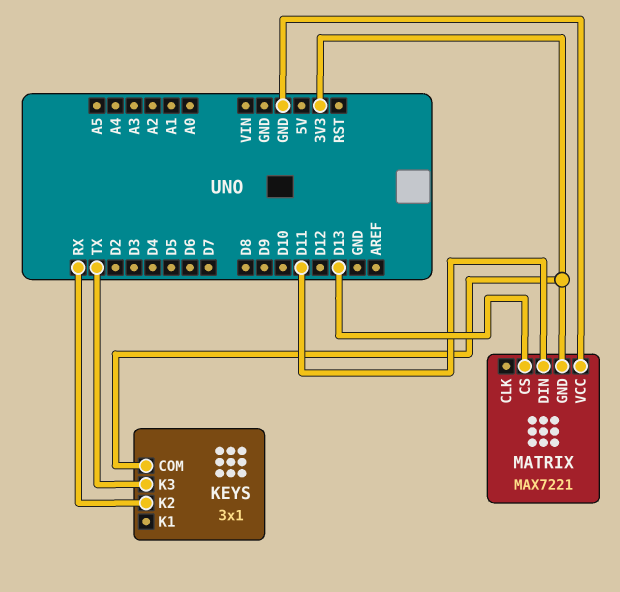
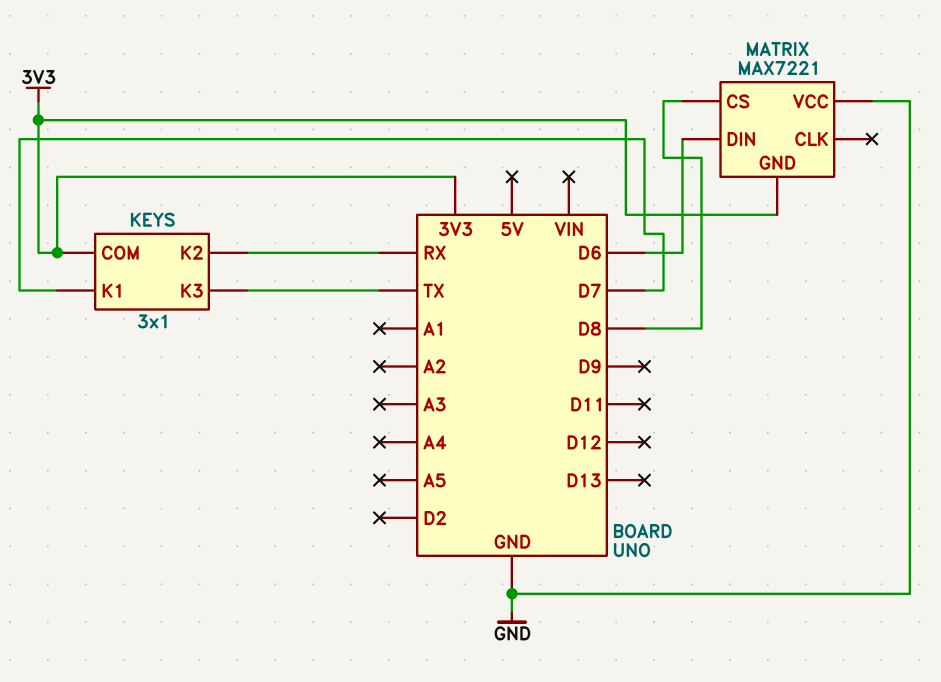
KEYS pin K1: none -> D7
MATRIX pin CS: D13 -> D8
MATRIX pin DIN: D11 -> D6

